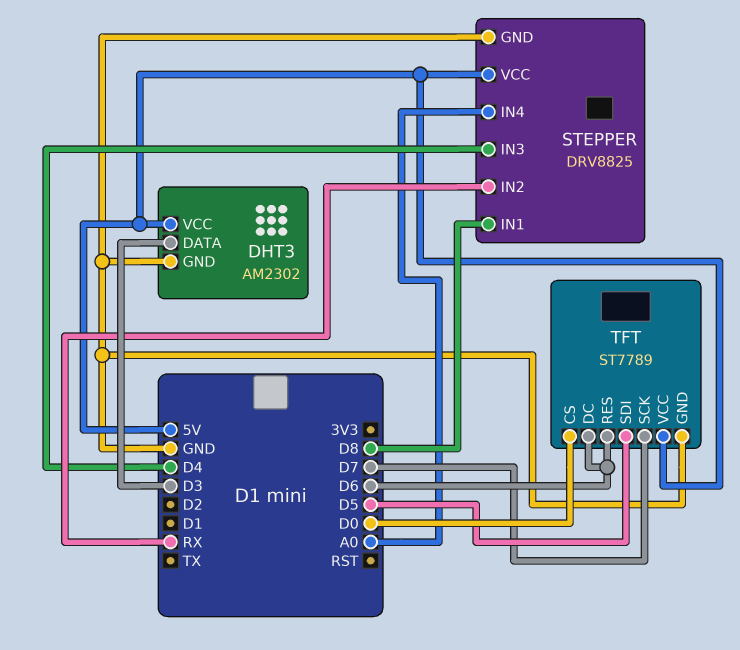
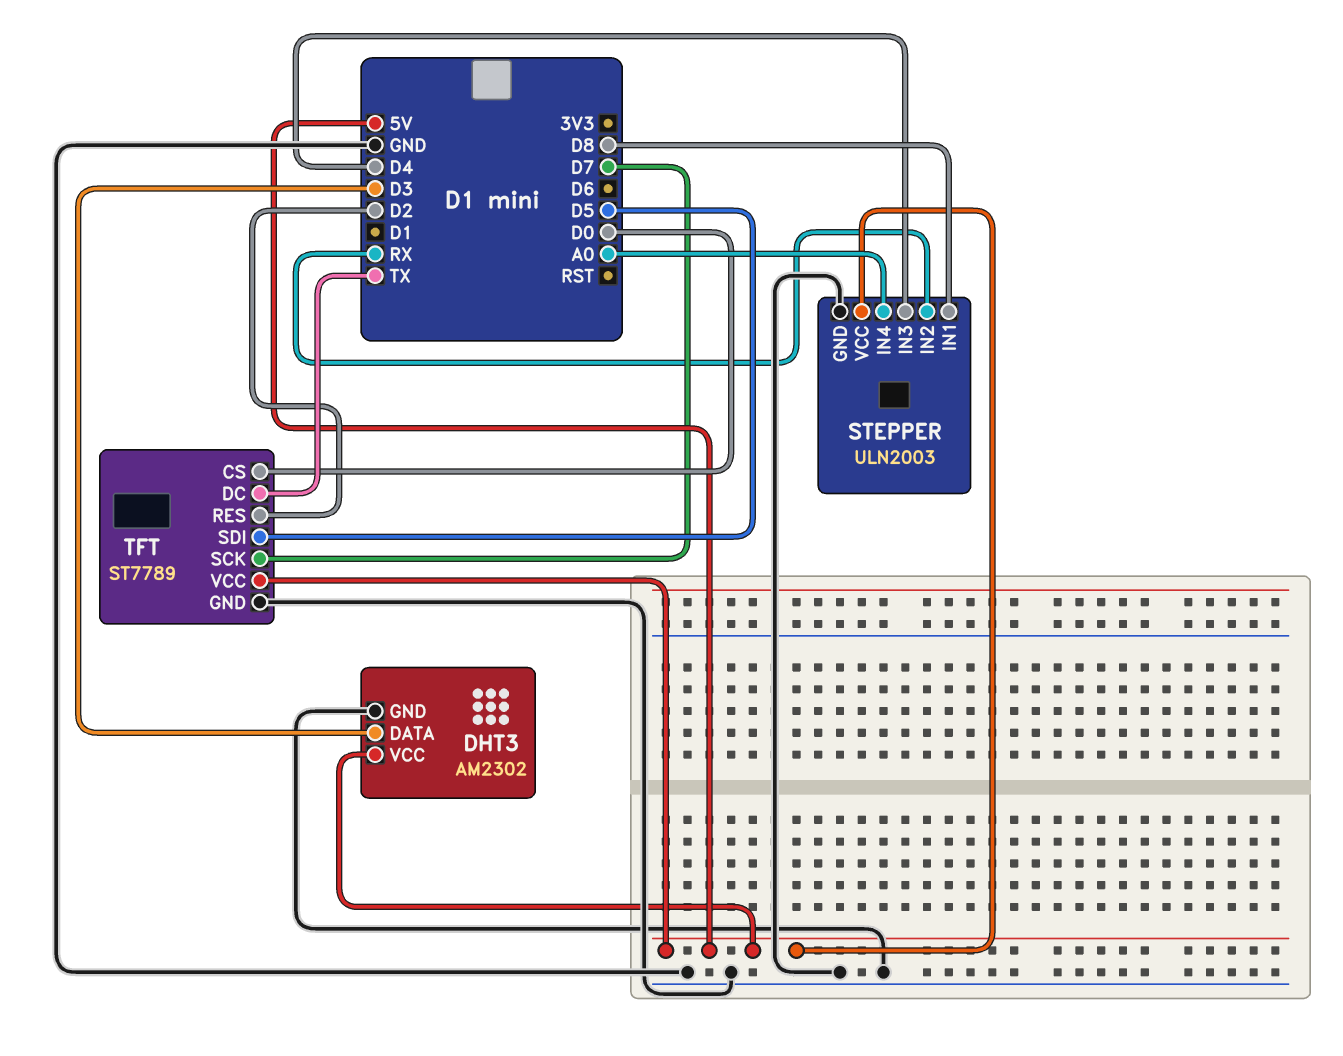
STEPPER: DRV8825 -> ULN2003
TFT pin DC: D6 -> TX
TFT pin RES: D6 -> D2

